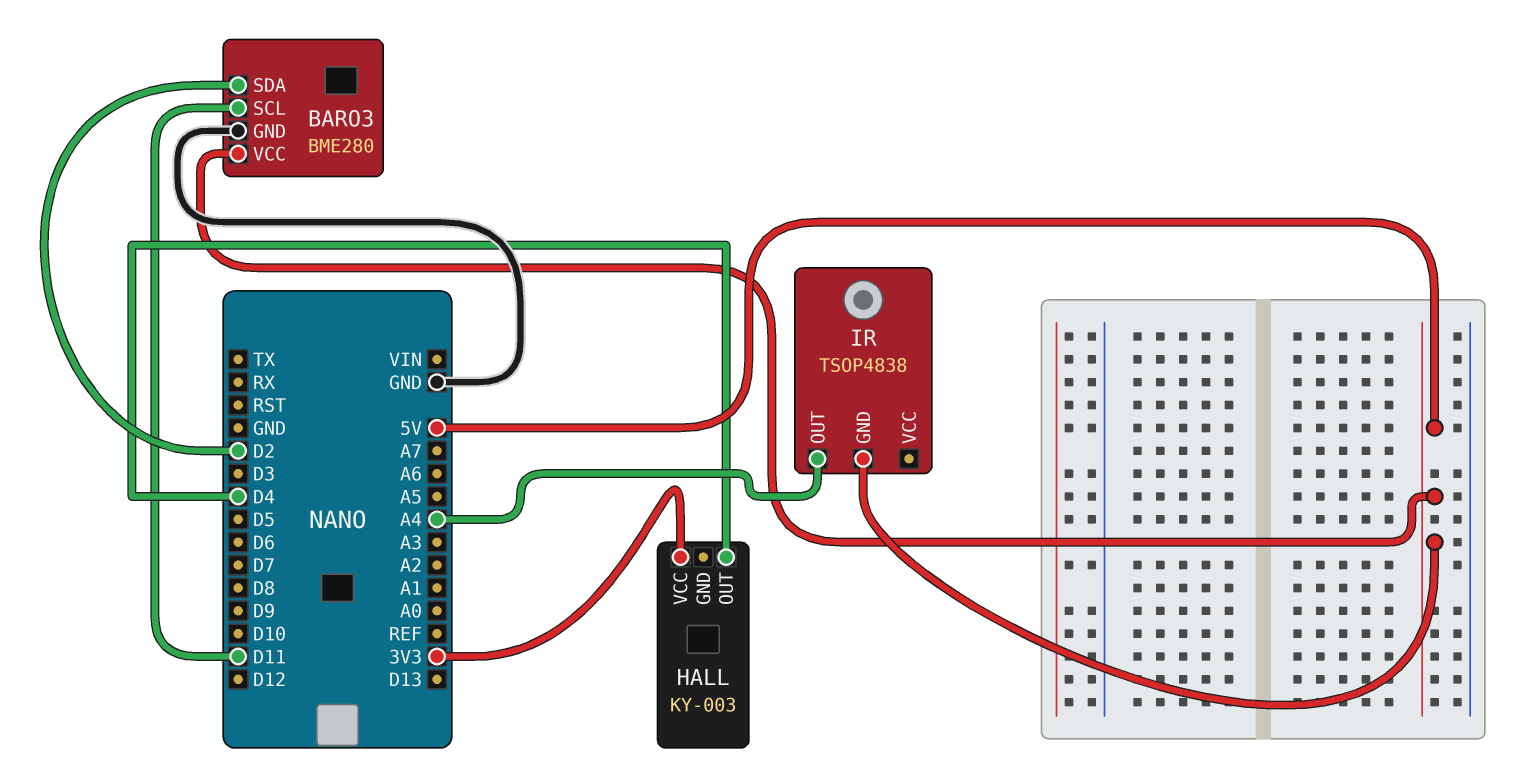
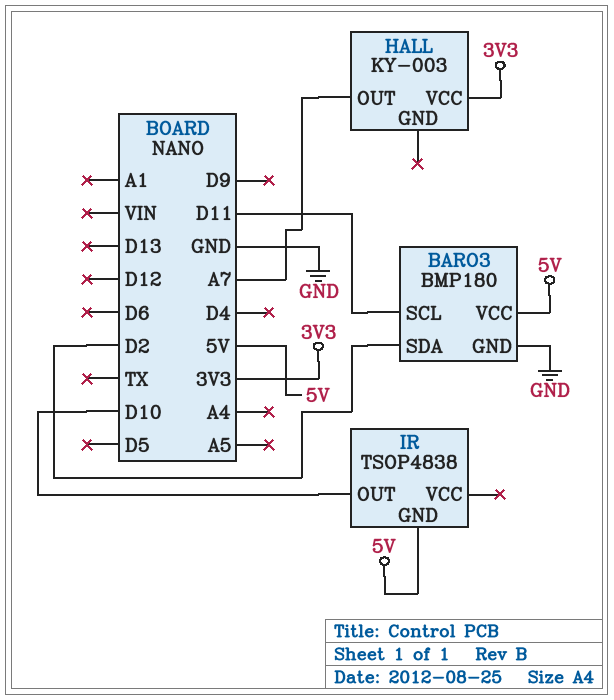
BARO3: BME280 -> BMP180
HALL pin OUT: D4 -> A7
IR pin OUT: A4 -> D10

